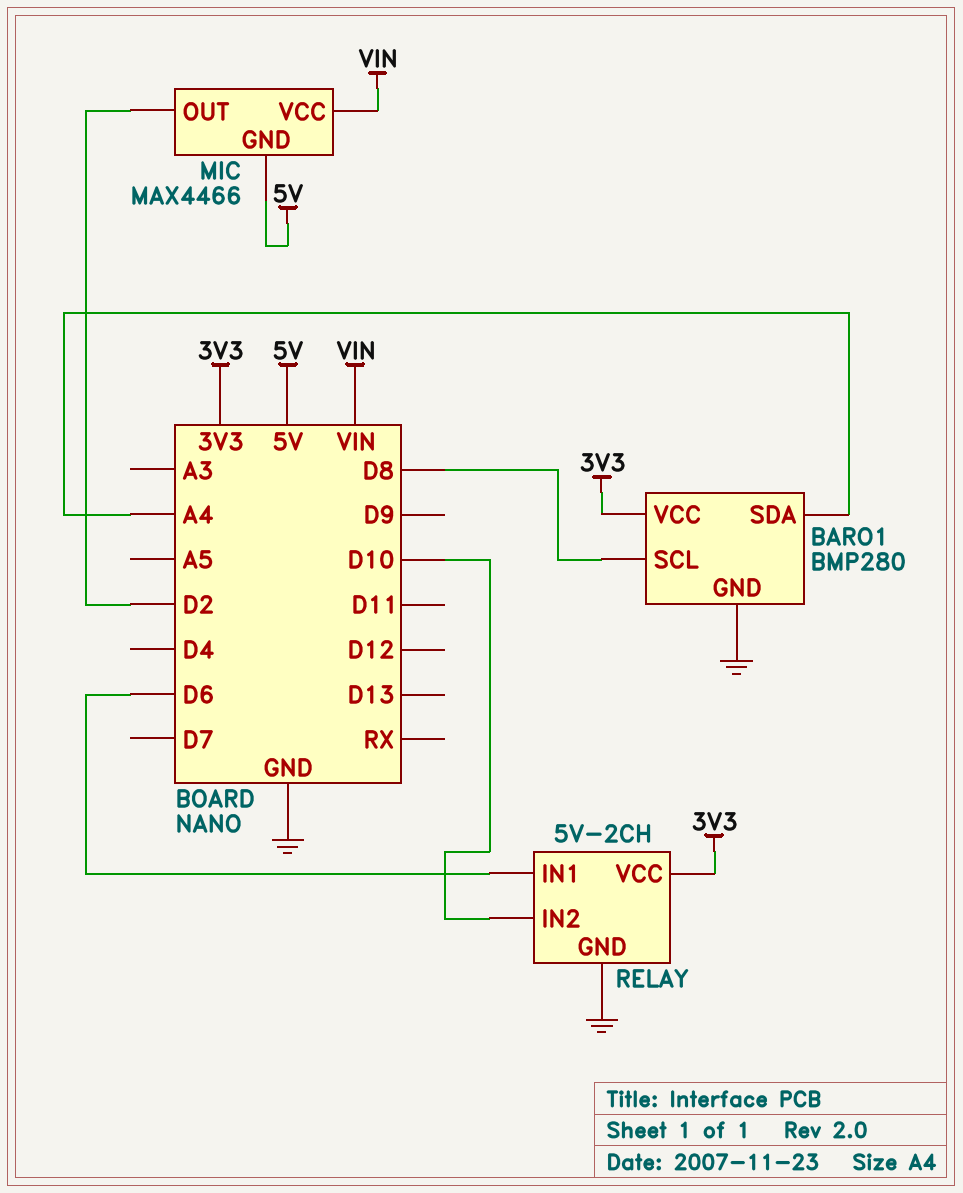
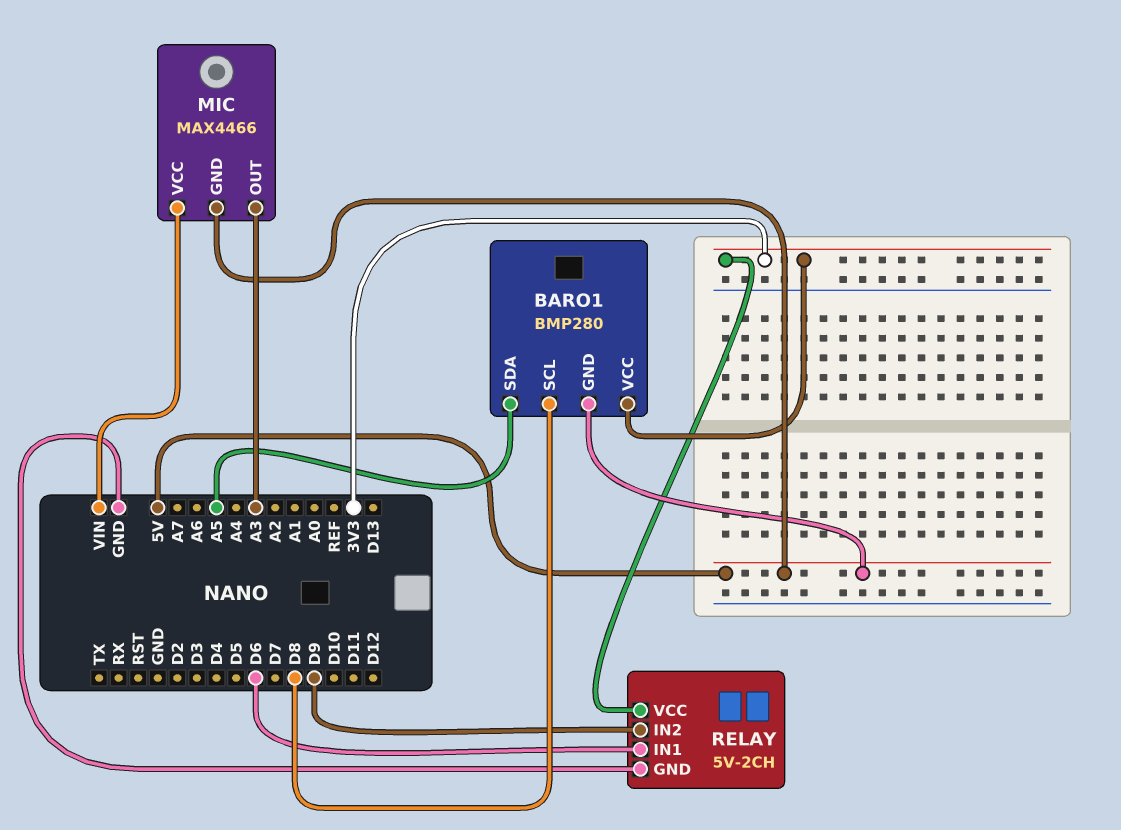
BARO1 pin GND: GND -> 5V
BARO1 pin SDA: A4 -> A5
MIC pin OUT: D2 -> A3
RELAY pin IN2: D10 -> D9

